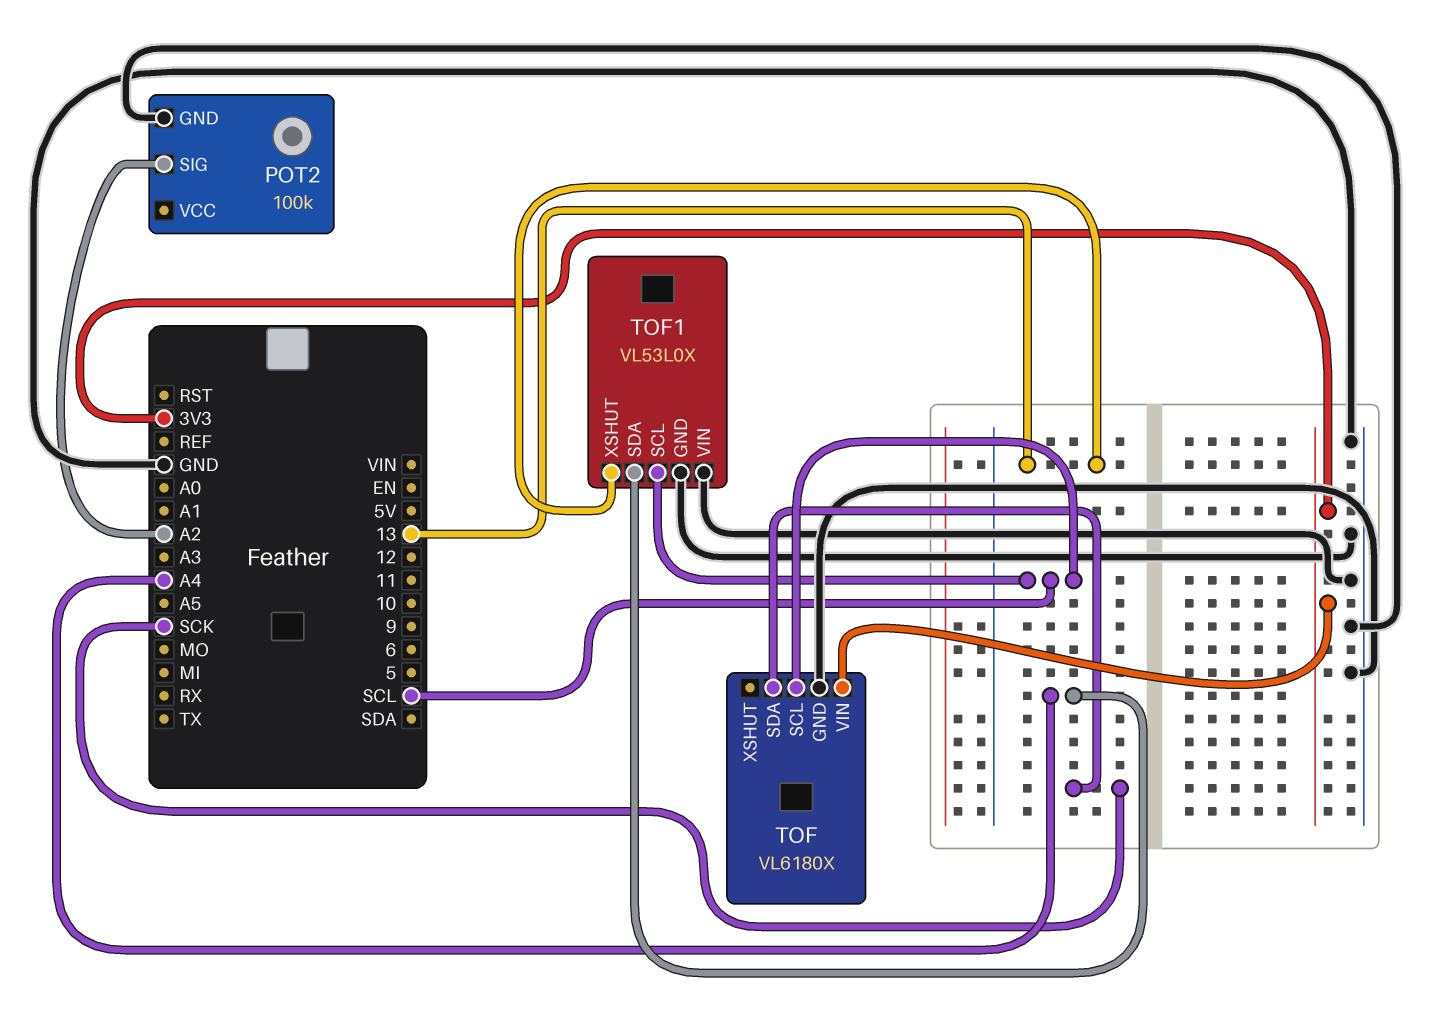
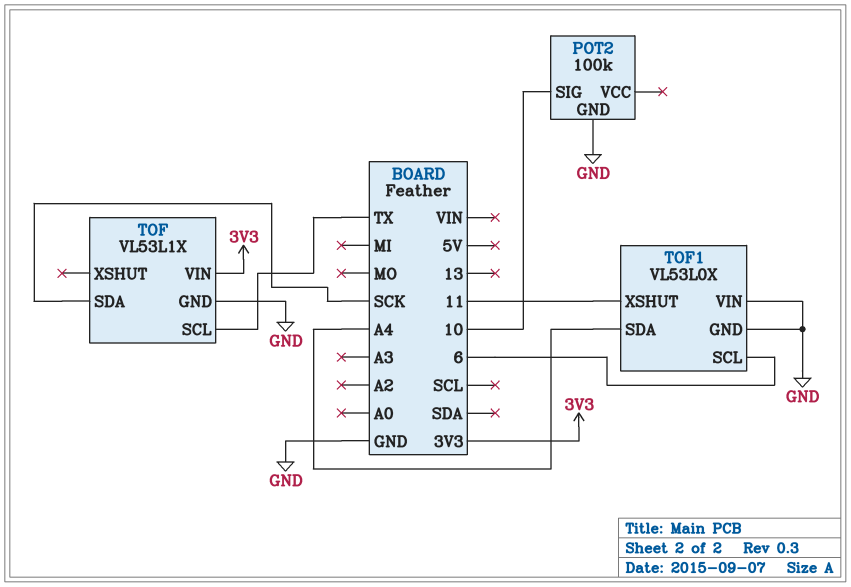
POT2 pin SIG: A2 -> 10
TOF: VL6180X -> VL53L1X
TOF pin SCL: SCL -> TX
TOF1 pin SCL: SCL -> 6
TOF1 pin XSHUT: 13 -> 11

